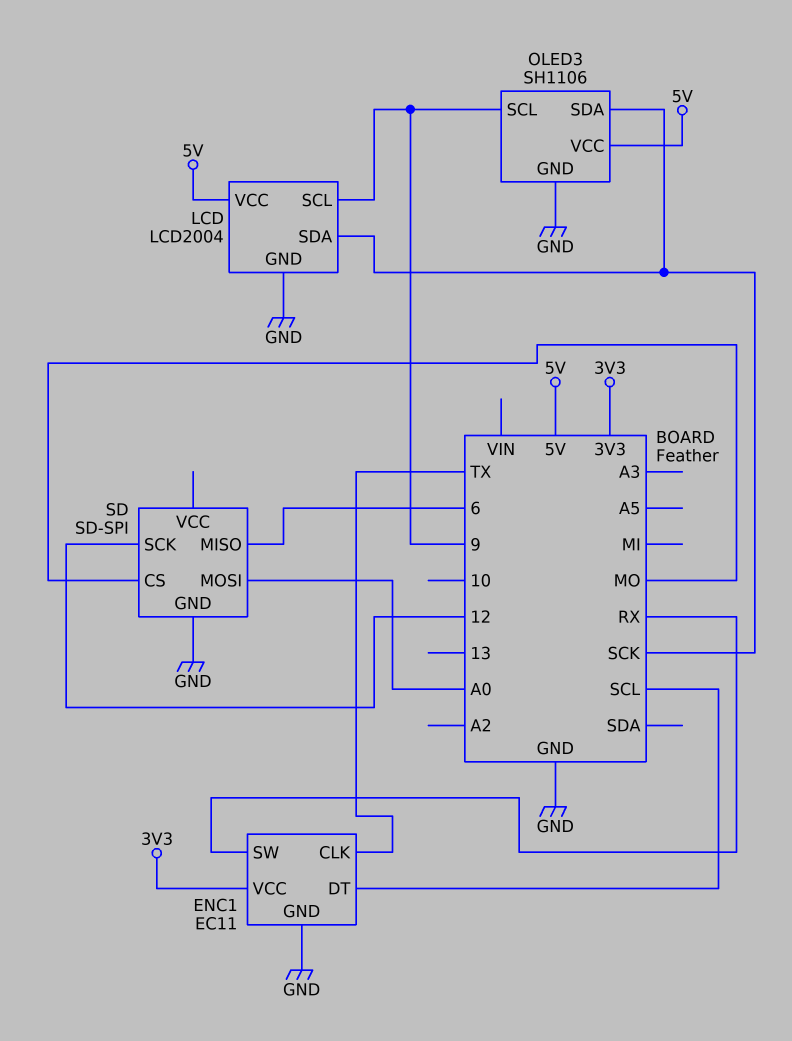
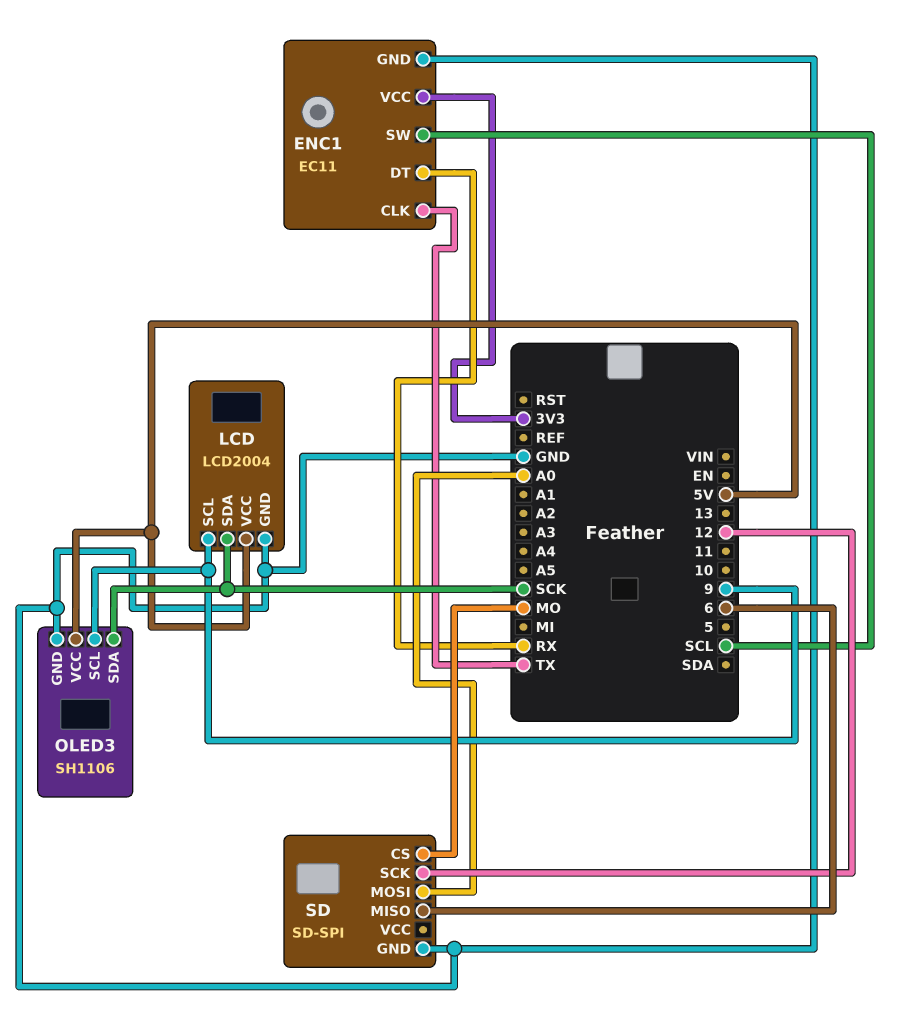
ENC1 pin DT: SCL -> RX
ENC1 pin SW: RX -> SCL

